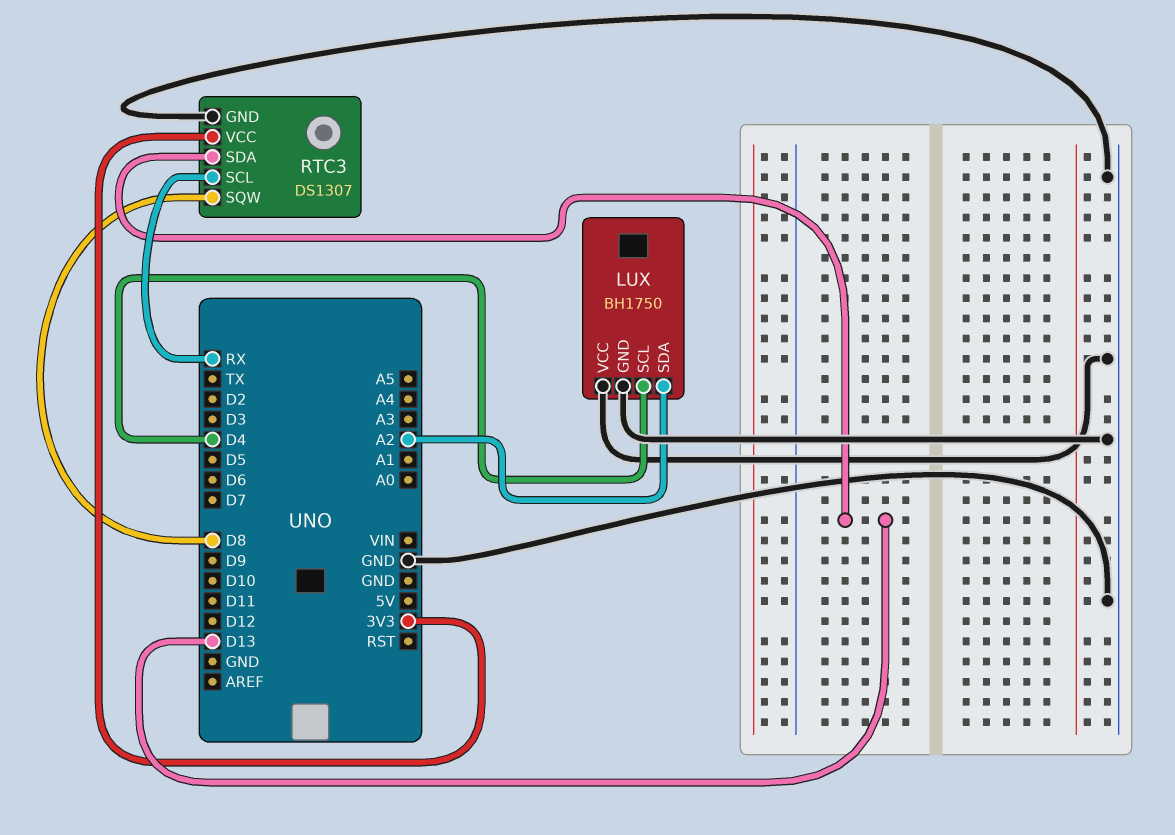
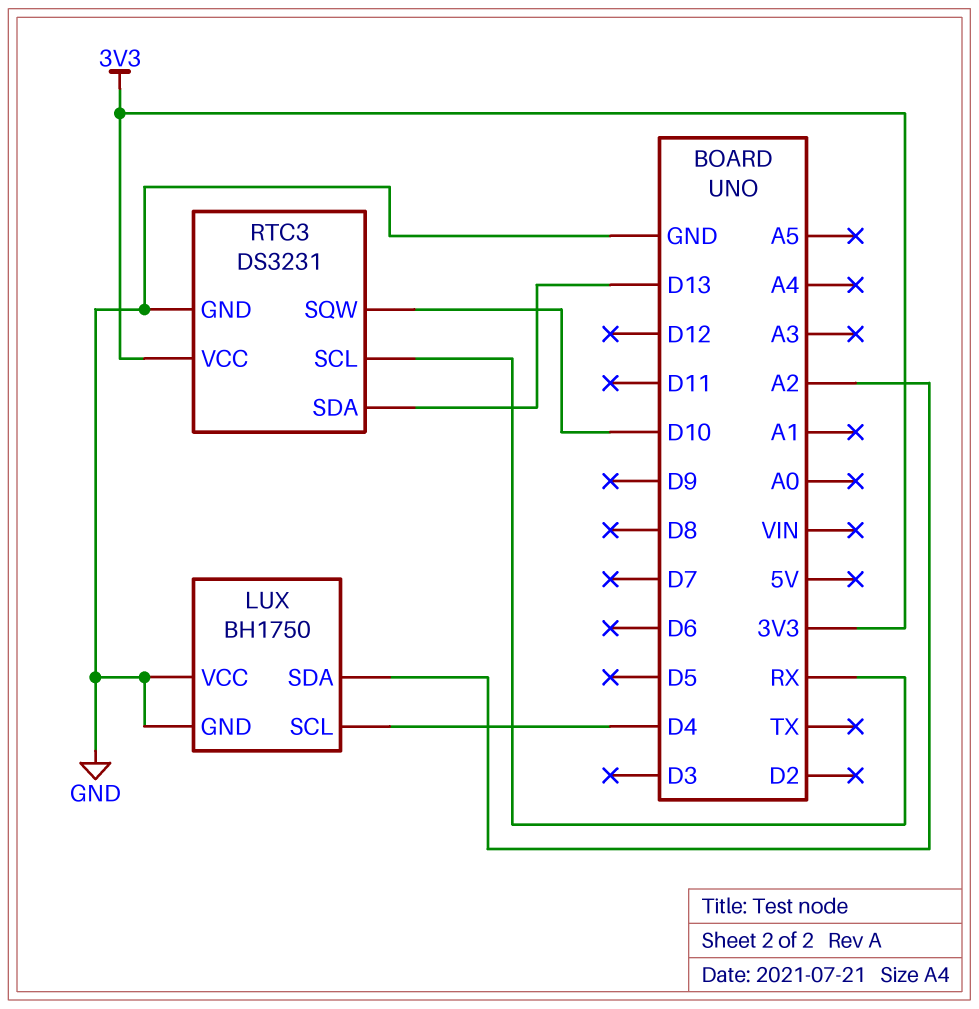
RTC3: DS1307 -> DS3231
RTC3 pin SQW: D8 -> D10

